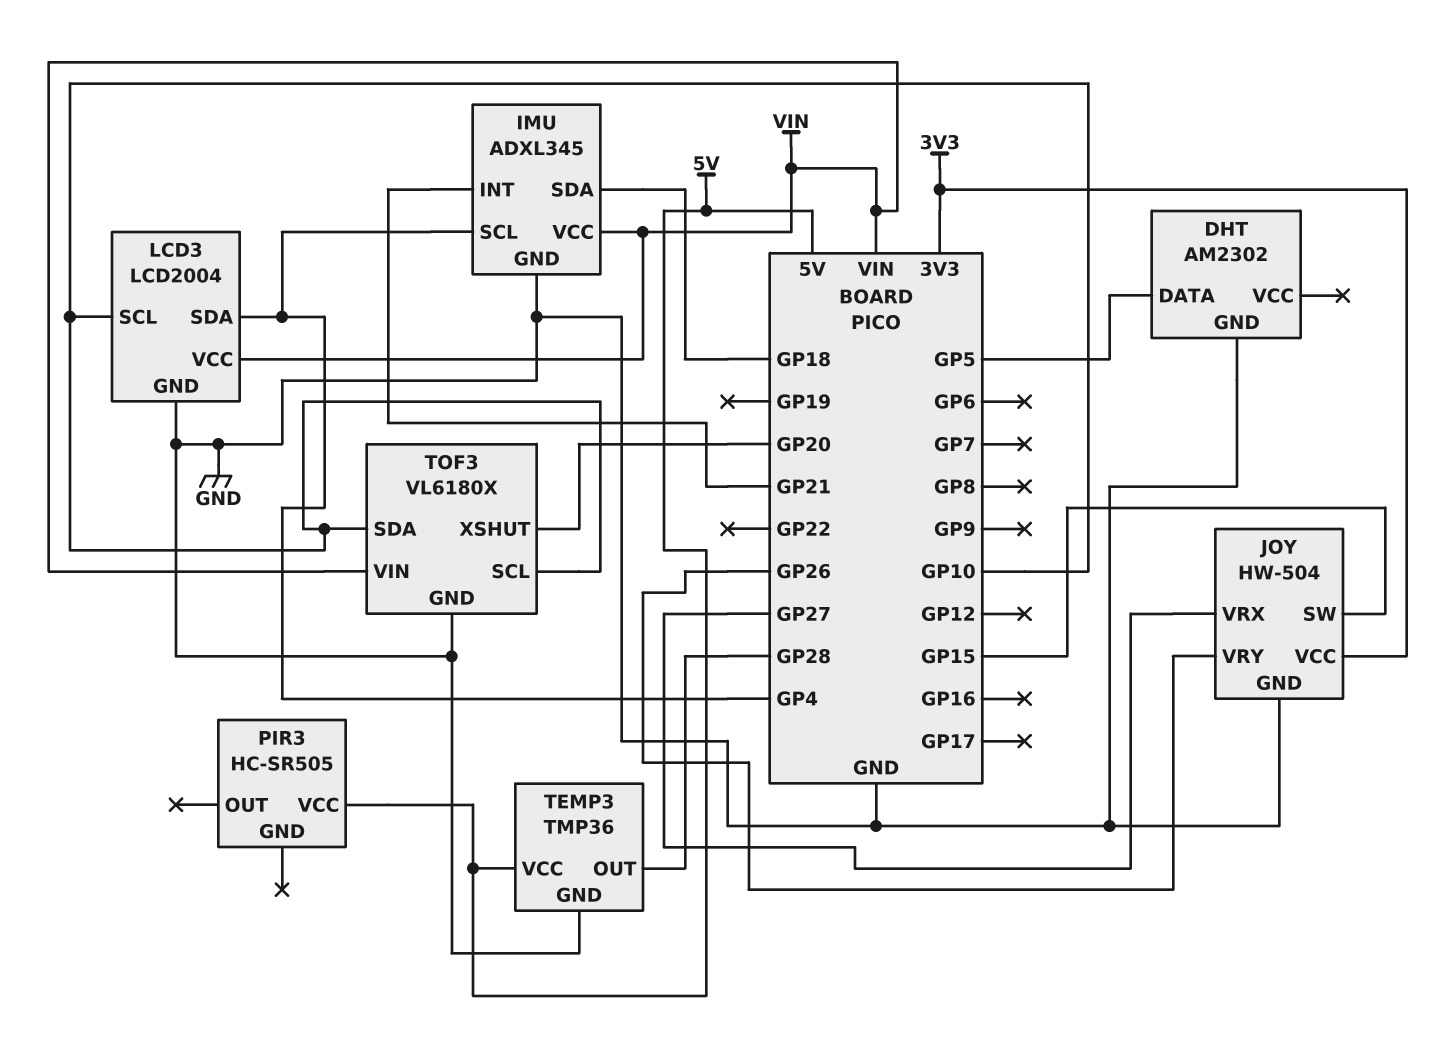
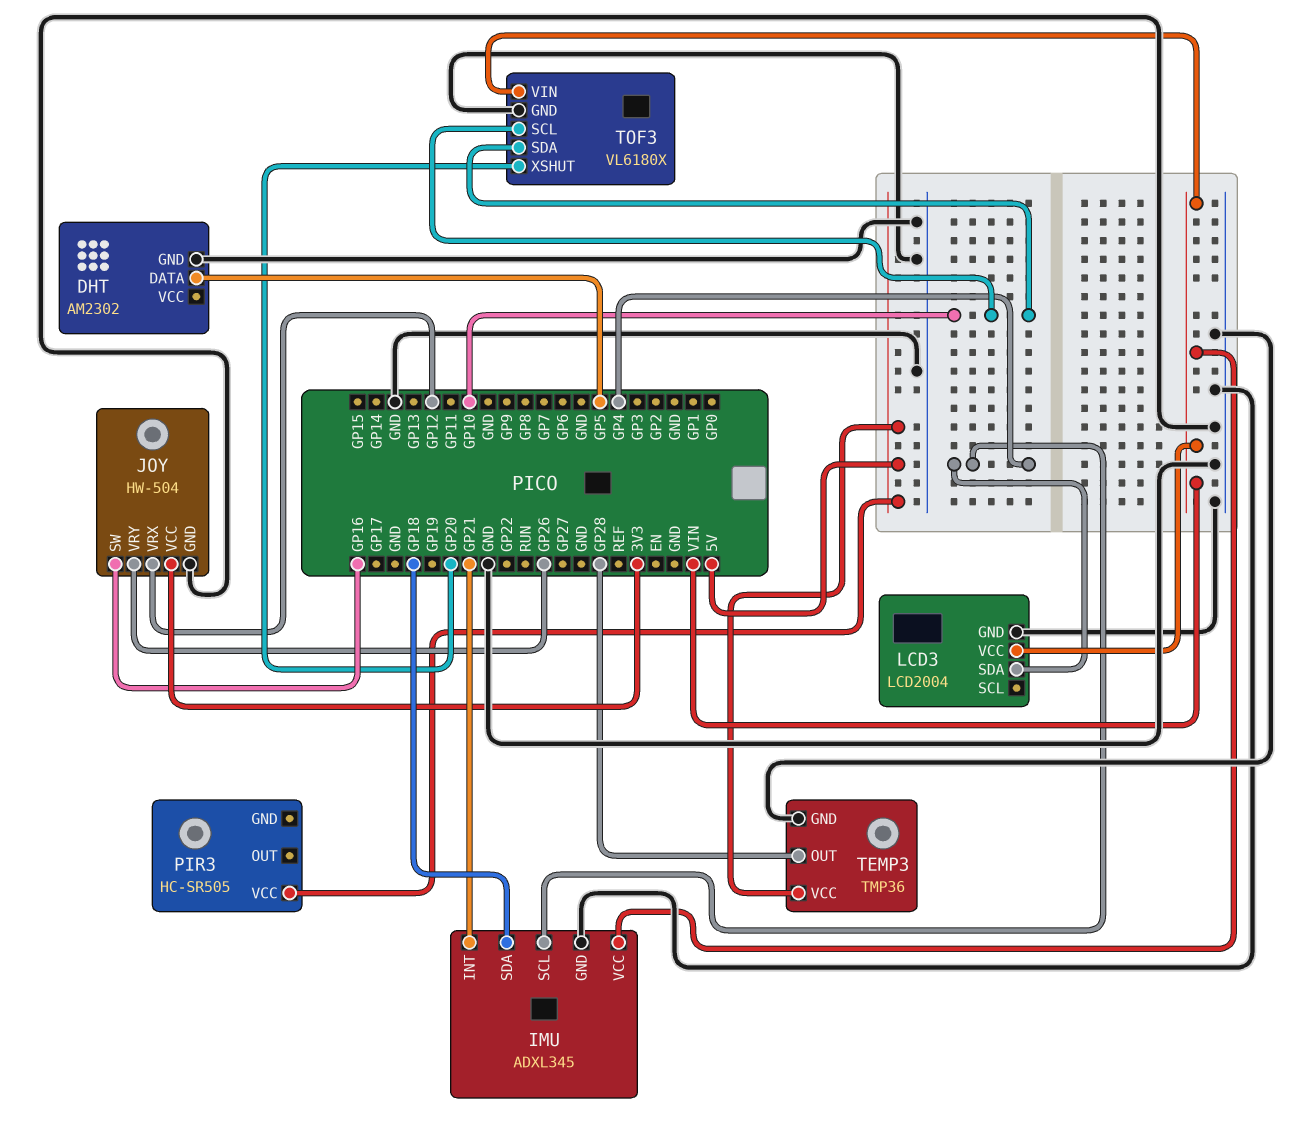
JOY pin SW: GP15 -> GP16
JOY pin VRX: GP27 -> GP12
LCD3 pin SCL: GP10 -> none

